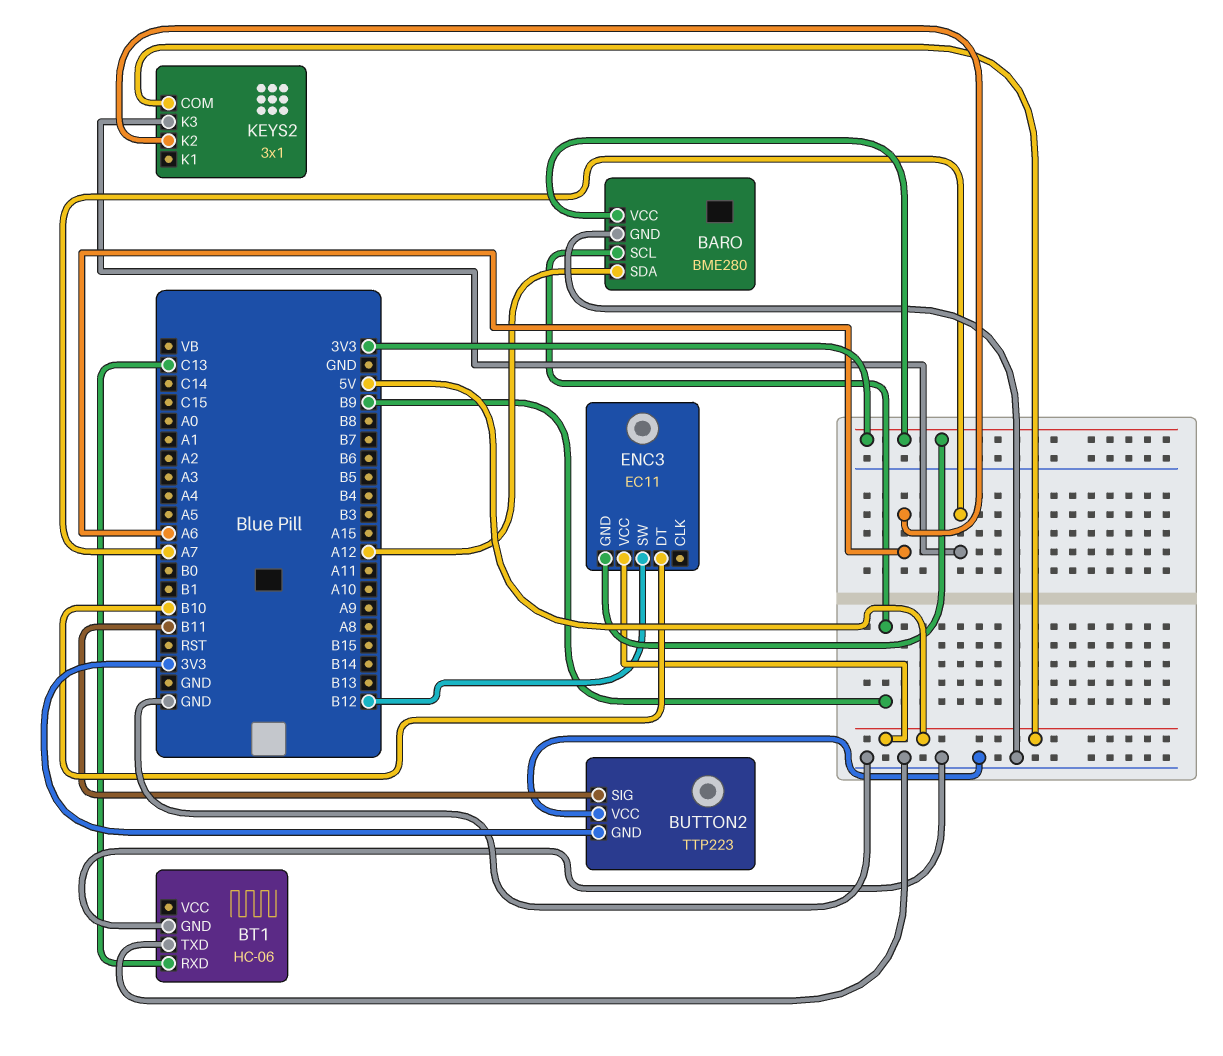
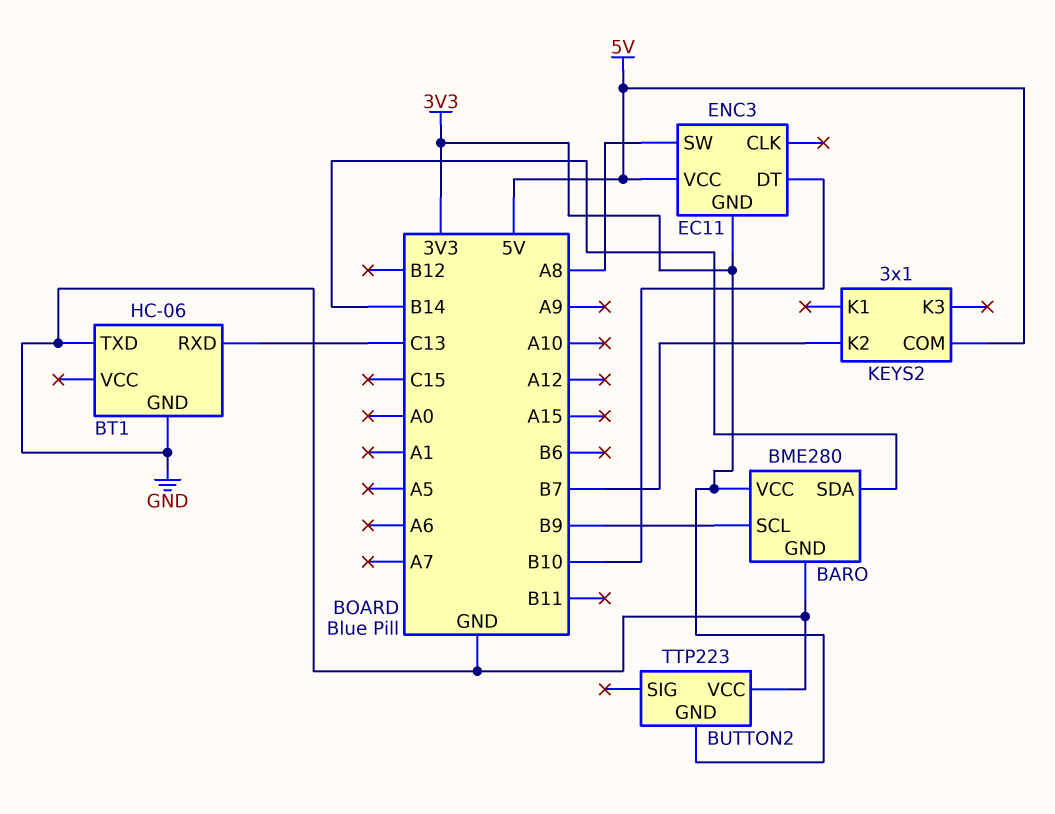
BARO pin SDA: A12 -> B14
BUTTON2 pin SIG: B11 -> none
ENC3 pin SW: B12 -> A8
KEYS2 pin K2: A6 -> B7
KEYS2 pin K3: A7 -> none

